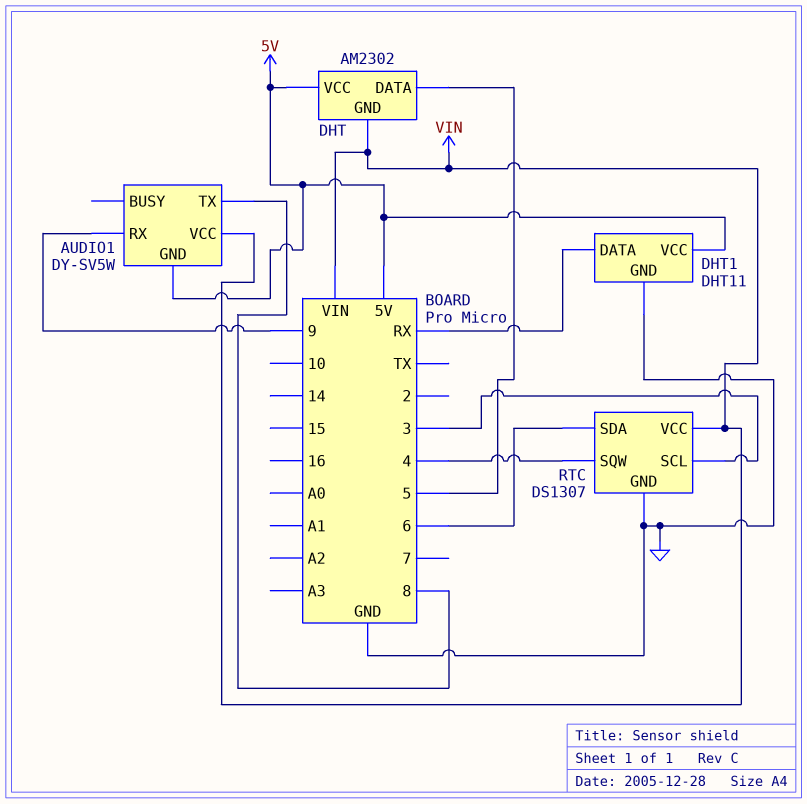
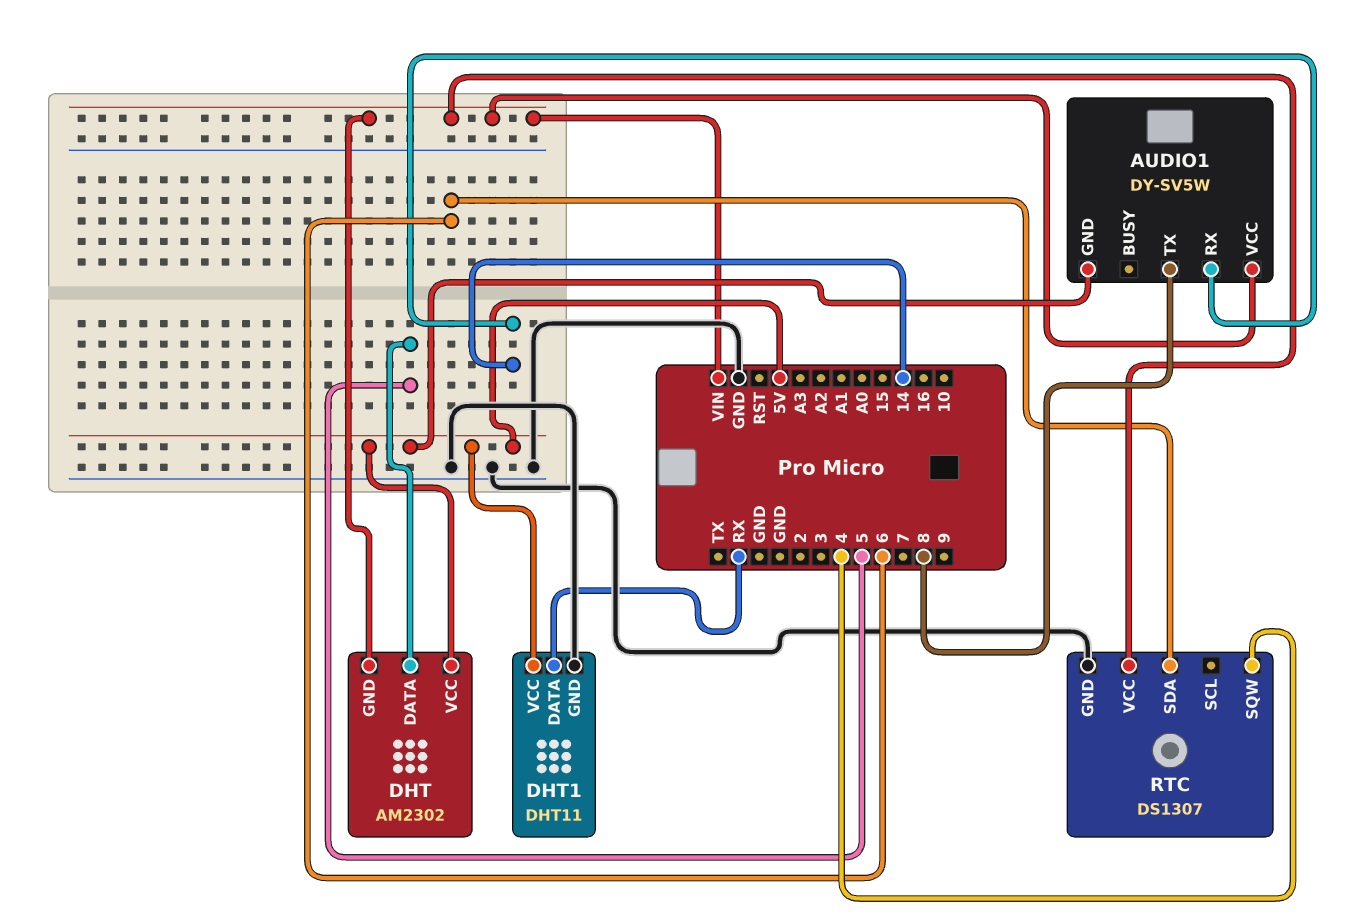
AUDIO1 pin RX: 9 -> 14
RTC pin SCL: 3 -> none

